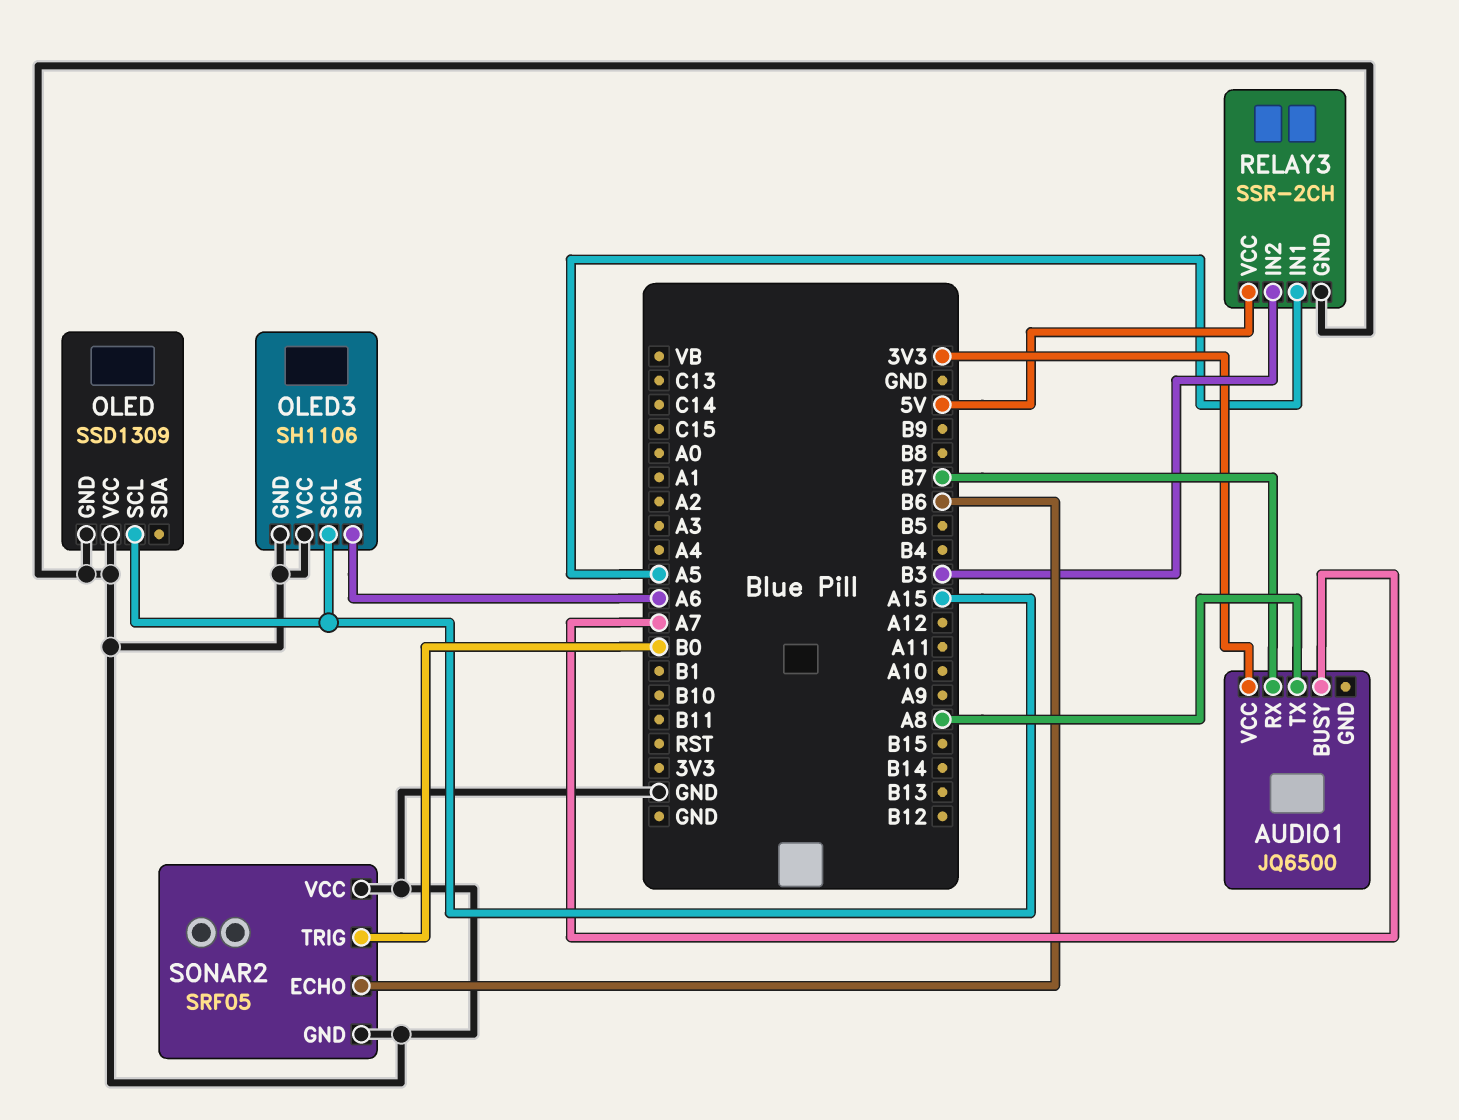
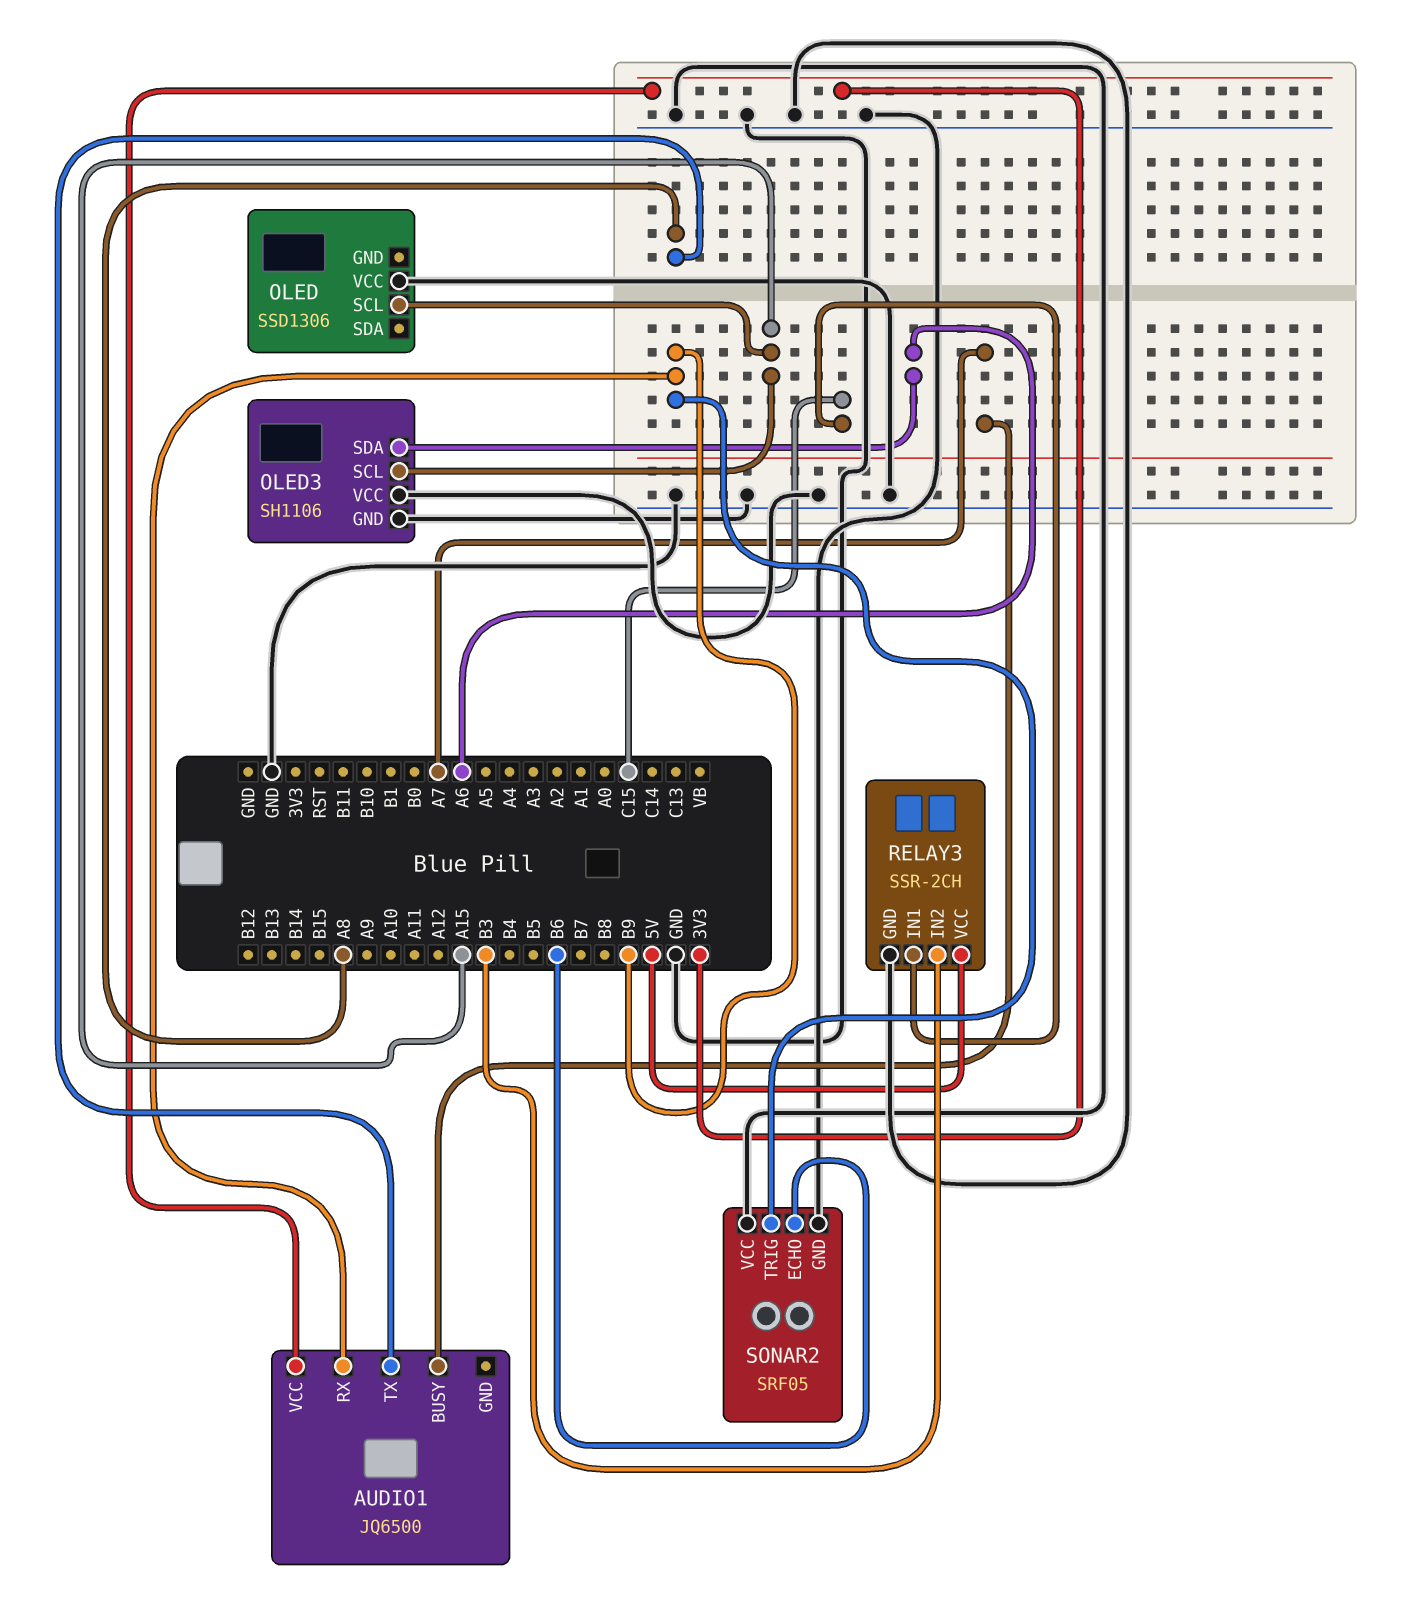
AUDIO1 pin RX: B7 -> B9
OLED: SSD1309 -> SSD1306
OLED pin GND: GND -> none
RELAY3 pin IN1: A5 -> C15
SONAR2 pin TRIG: B0 -> B9

